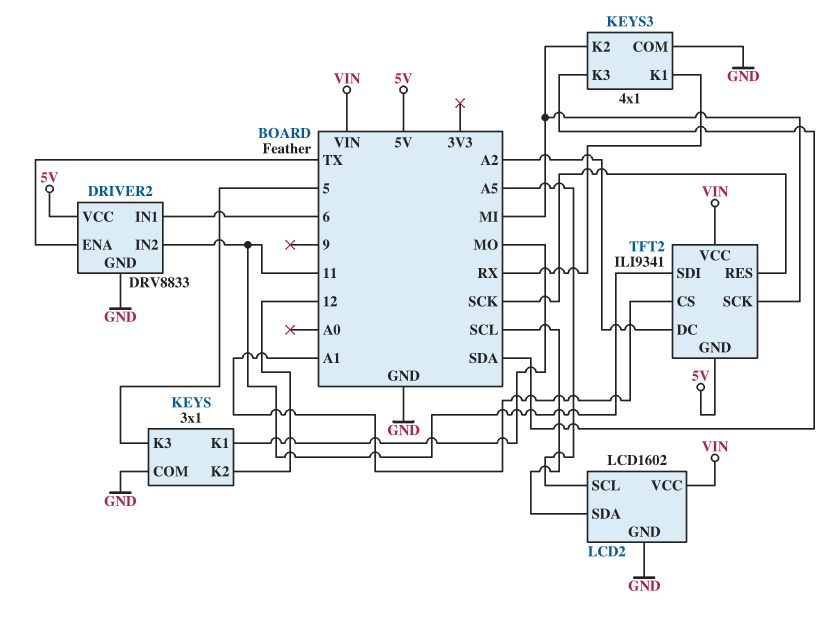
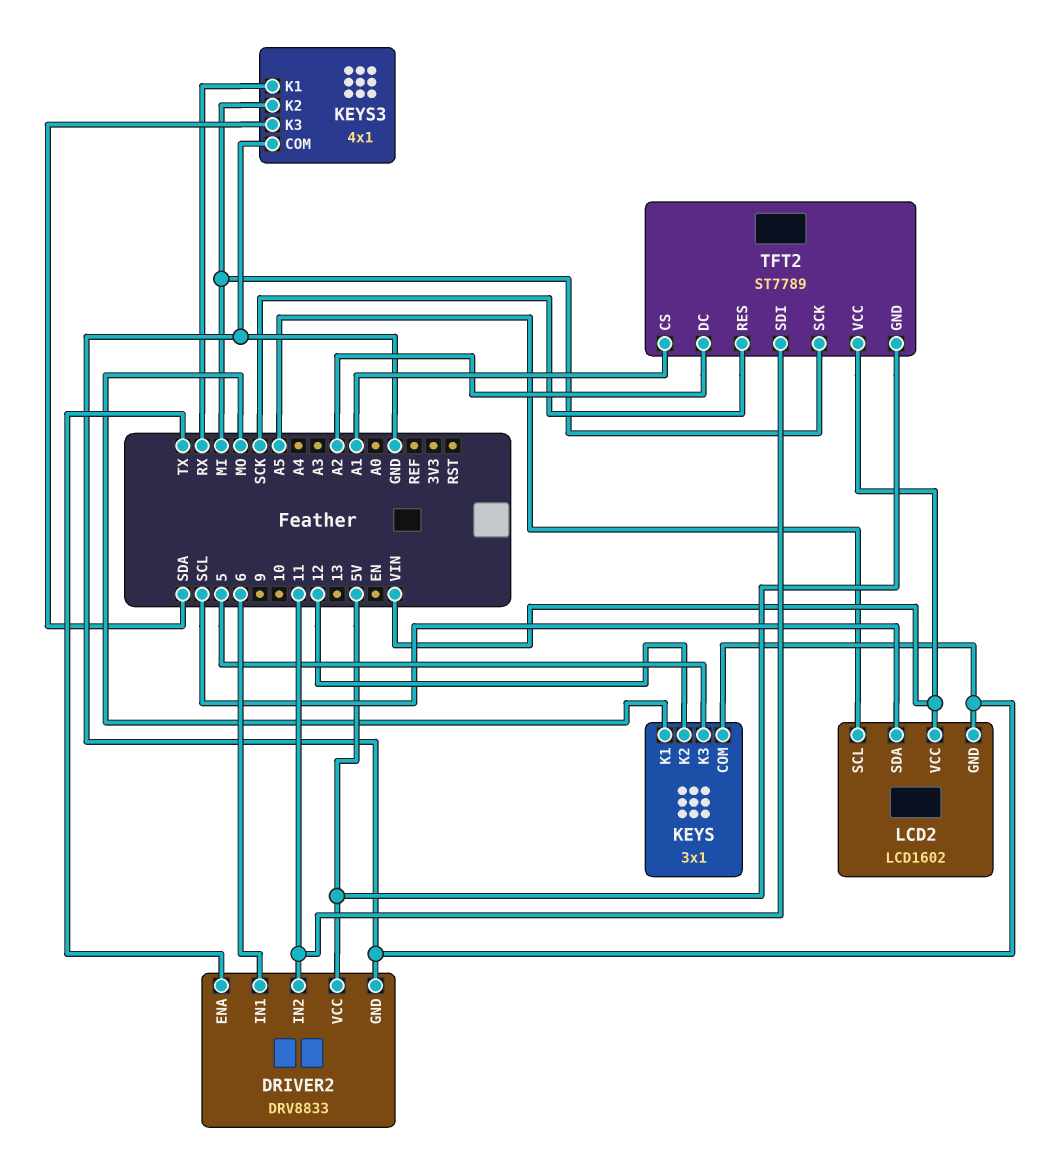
TFT2: ILI9341 -> ST7789

